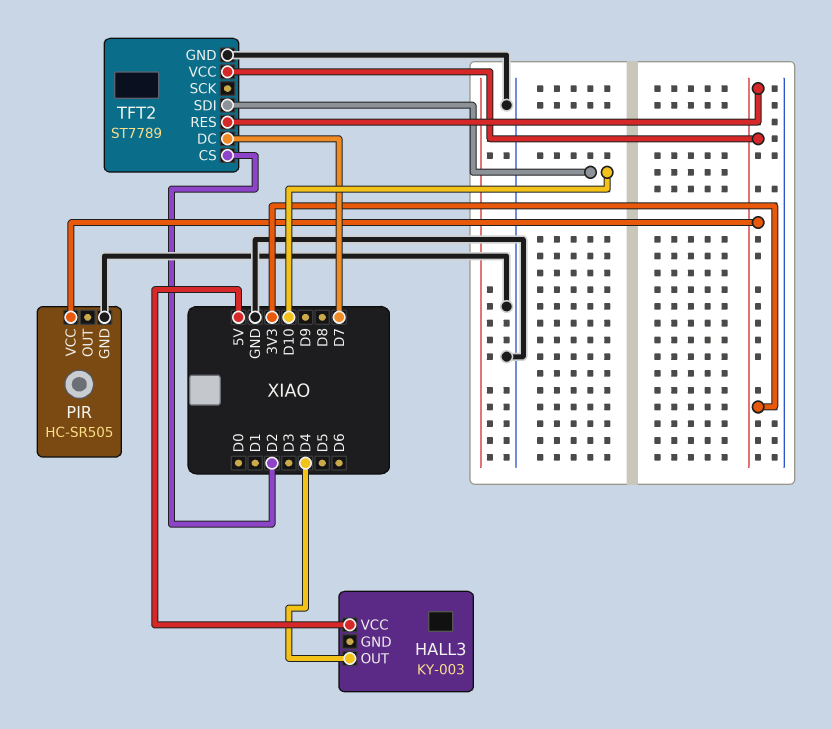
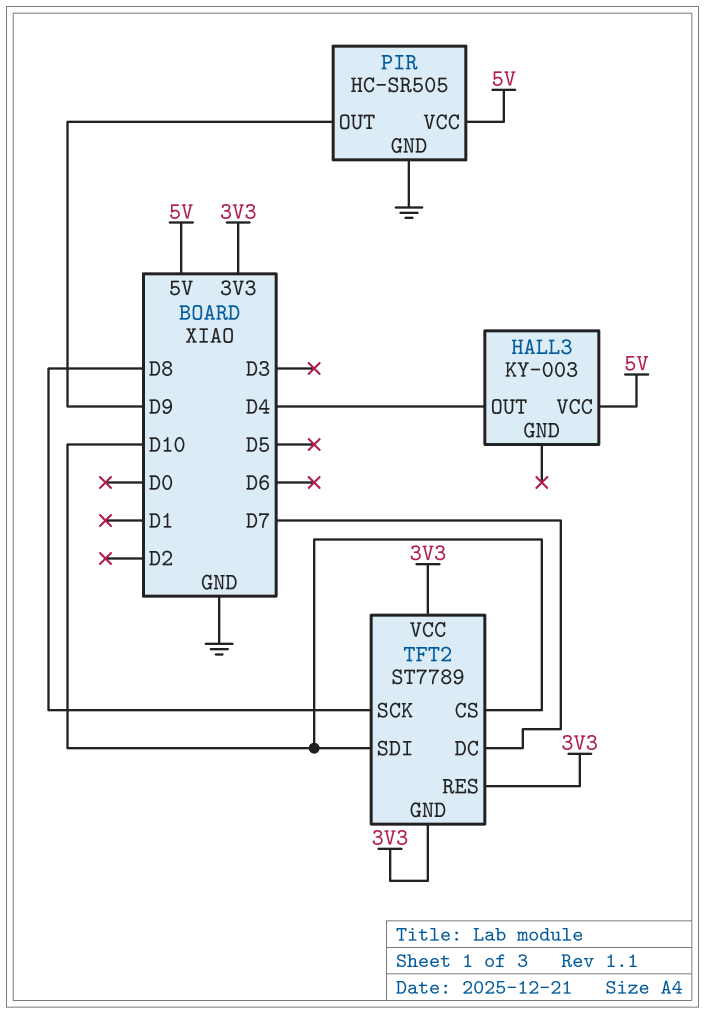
PIR pin OUT: none -> D9
PIR pin VCC: 3V3 -> 5V
TFT2 pin CS: D2 -> D10
TFT2 pin GND: GND -> 3V3
TFT2 pin SCK: none -> D8

